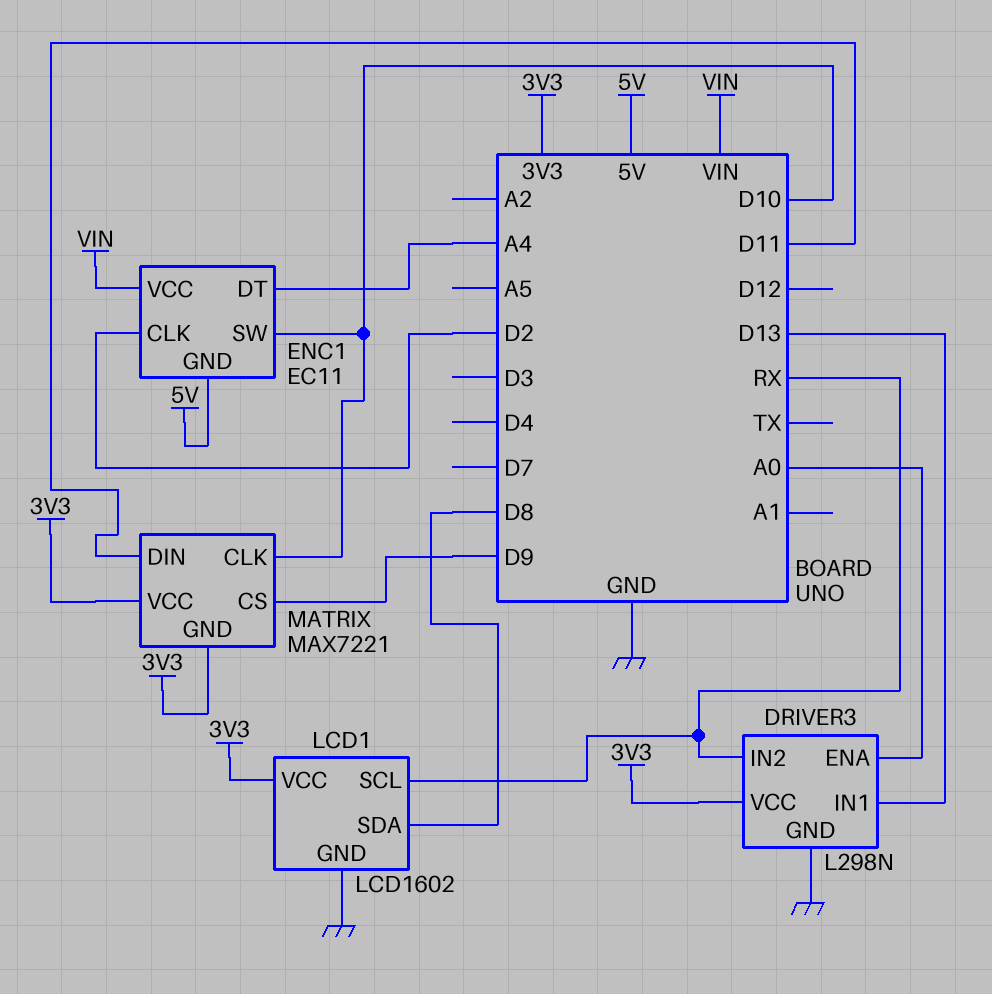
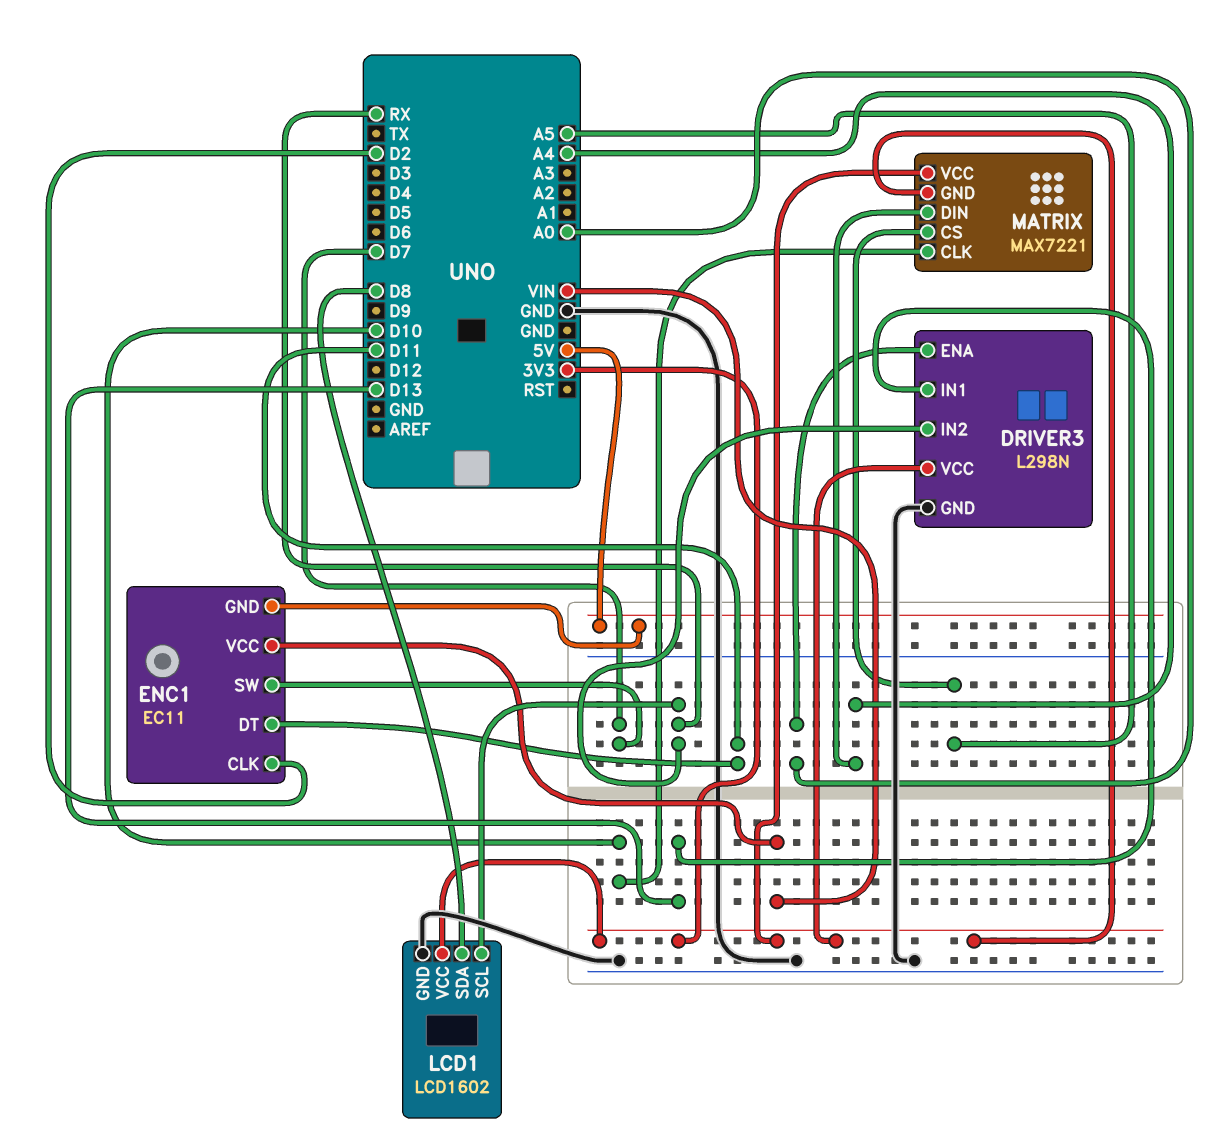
ENC1 pin DT: A4 -> D11
ENC1 pin SW: D10 -> D7
MATRIX pin CS: D9 -> A5
MATRIX pin DIN: D11 -> A4

